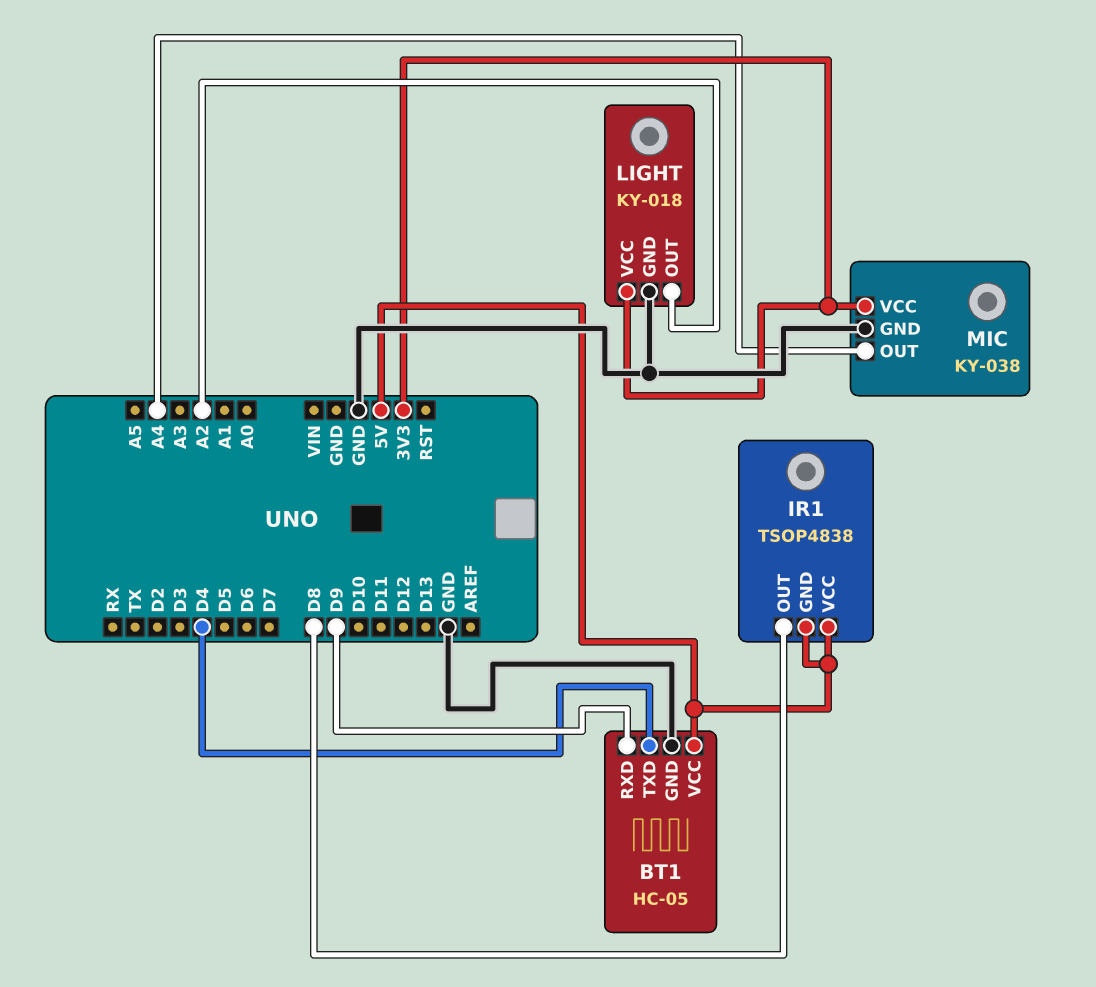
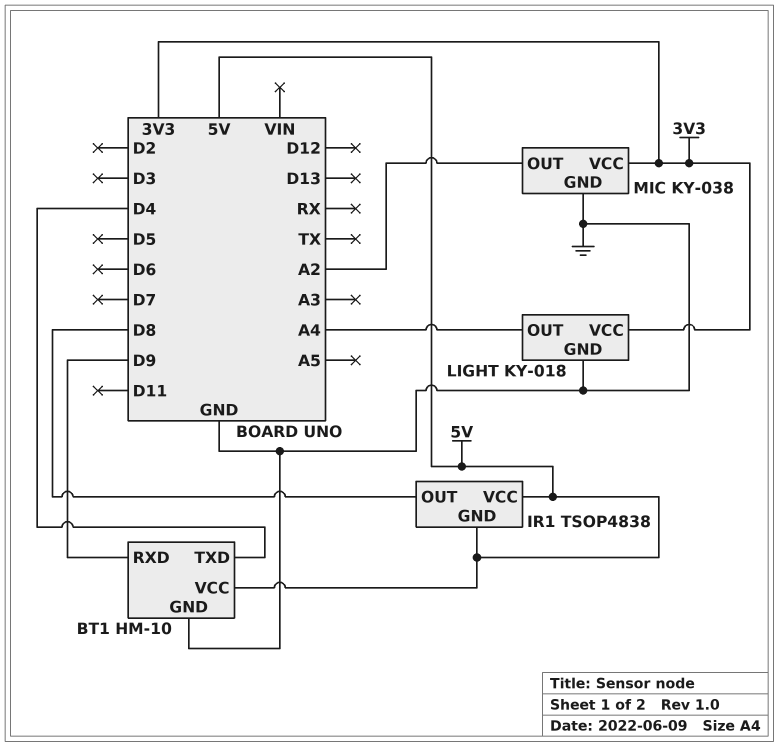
BT1: HC-05 -> HM-10
LIGHT pin OUT: A2 -> A4
MIC pin OUT: A4 -> A2

